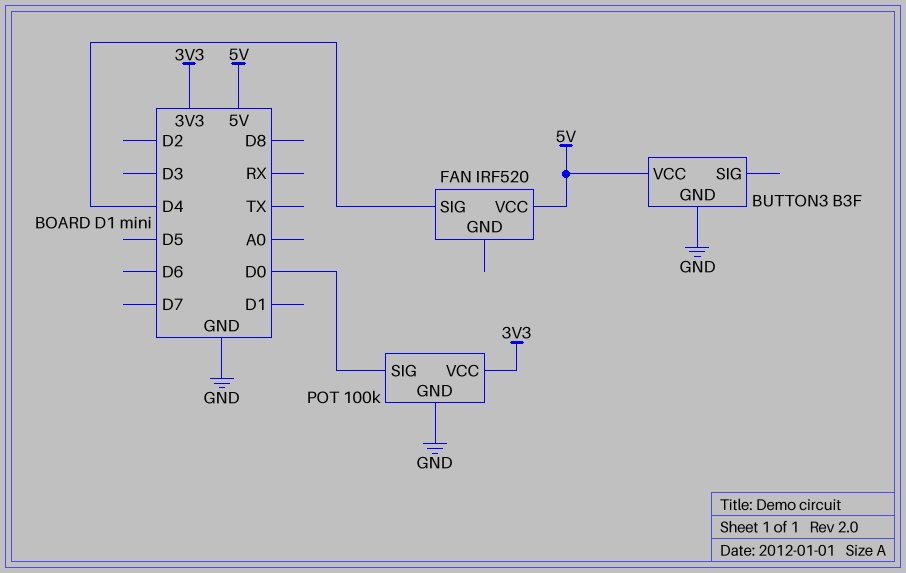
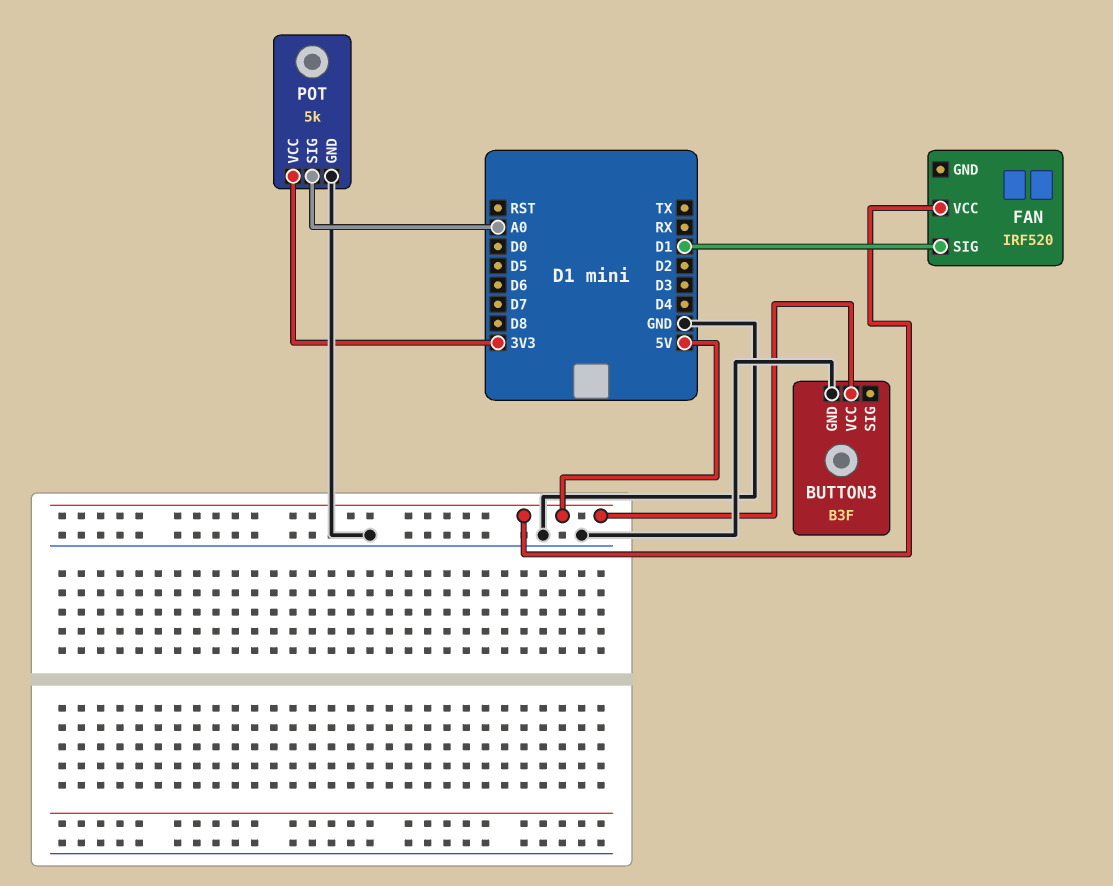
FAN pin SIG: D4 -> D1
POT: 100k -> 5k
POT pin SIG: D0 -> A0

